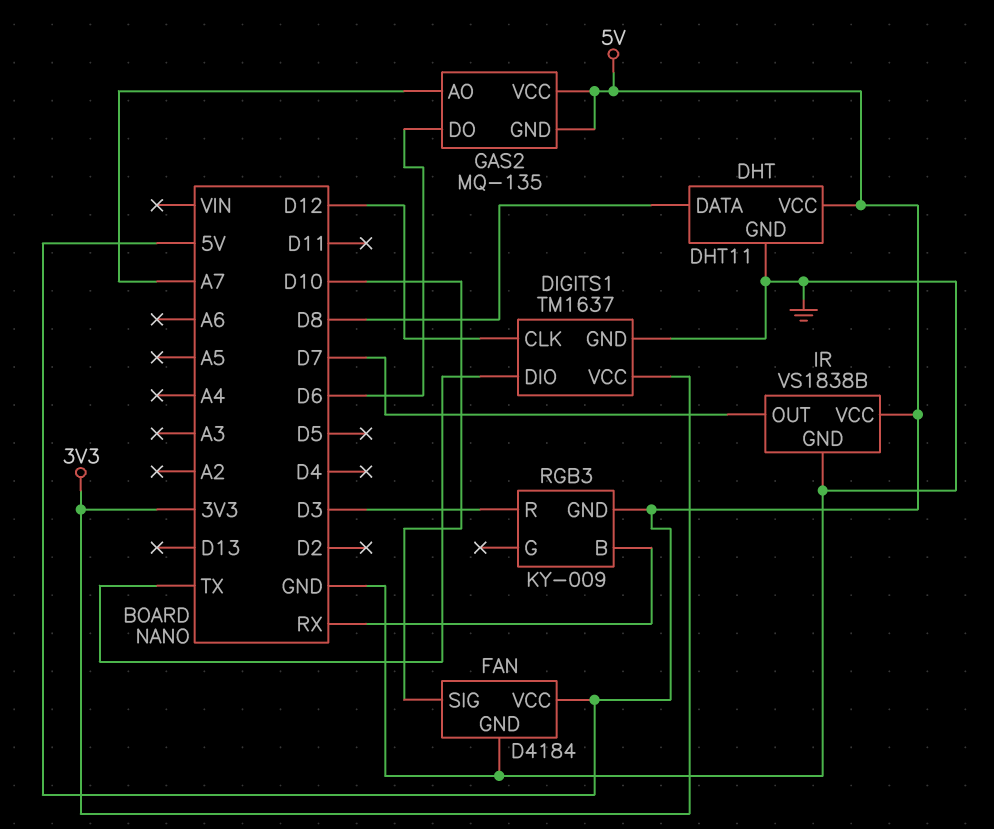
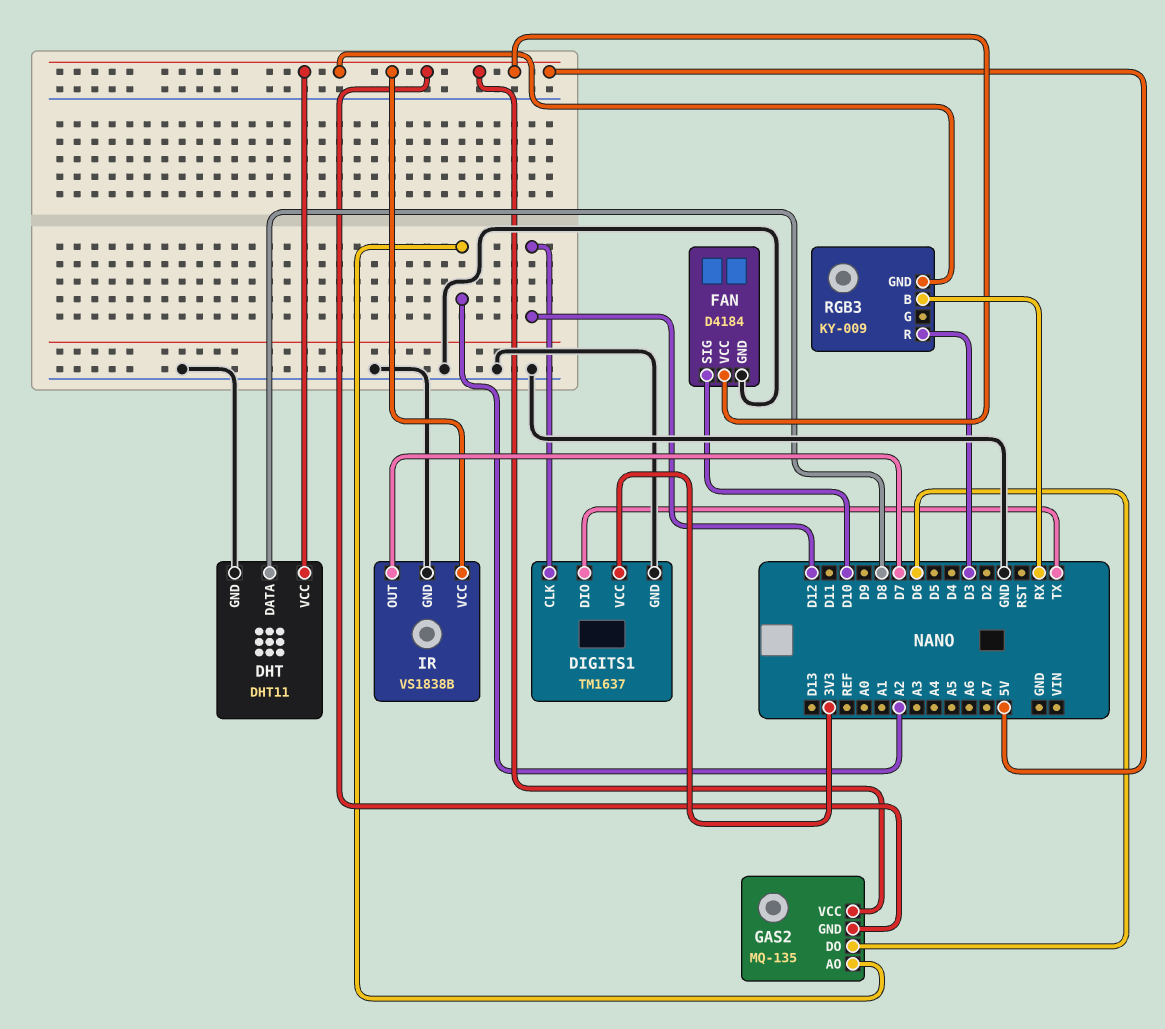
GAS2 pin AO: A7 -> A2

